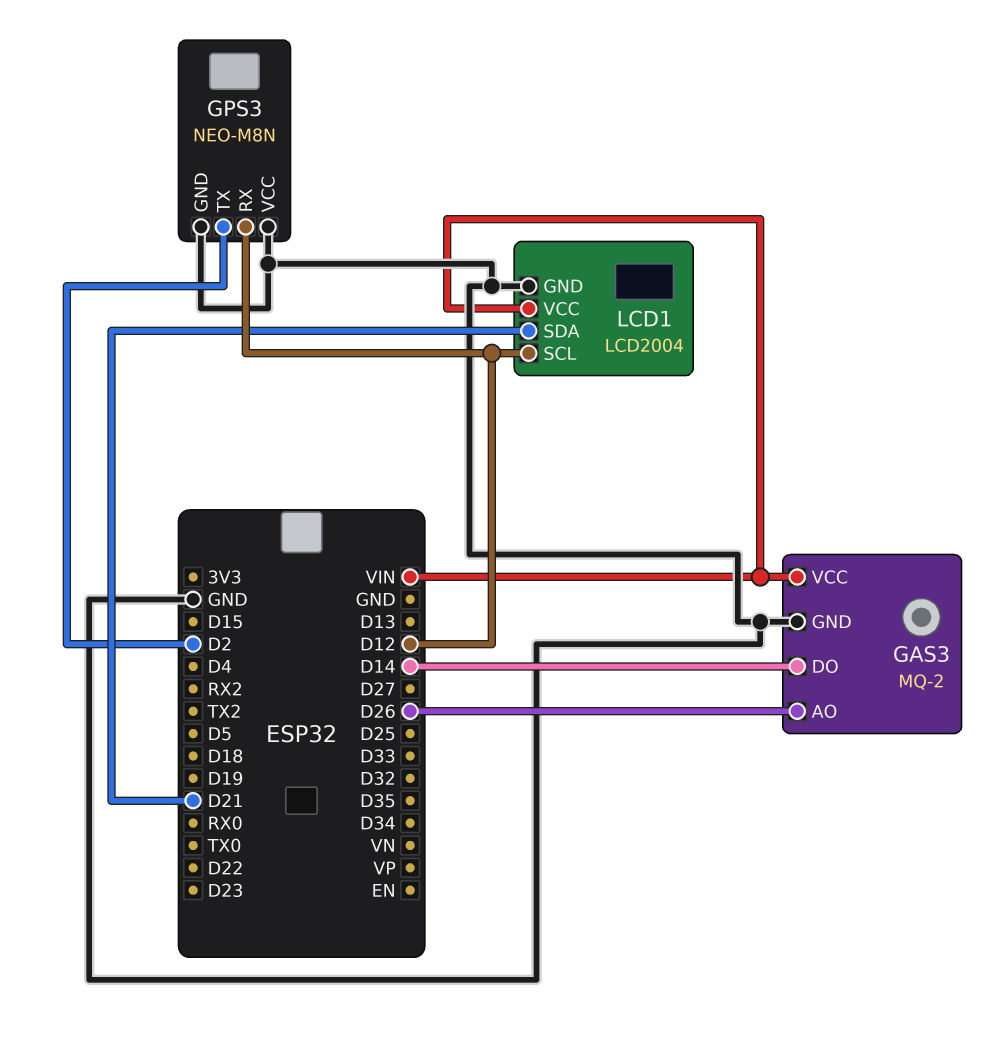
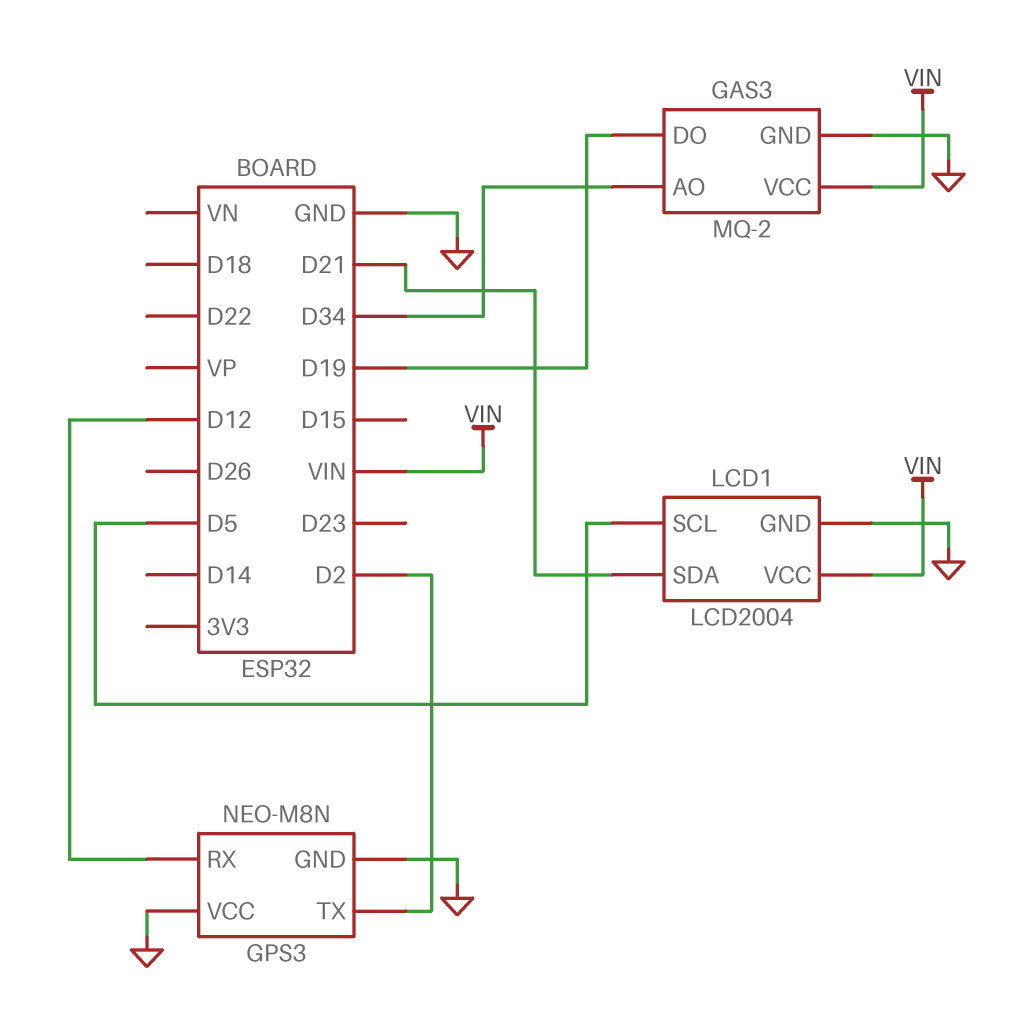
GAS3 pin AO: D26 -> D34
GAS3 pin DO: D14 -> D19
LCD1 pin SCL: D12 -> D5

